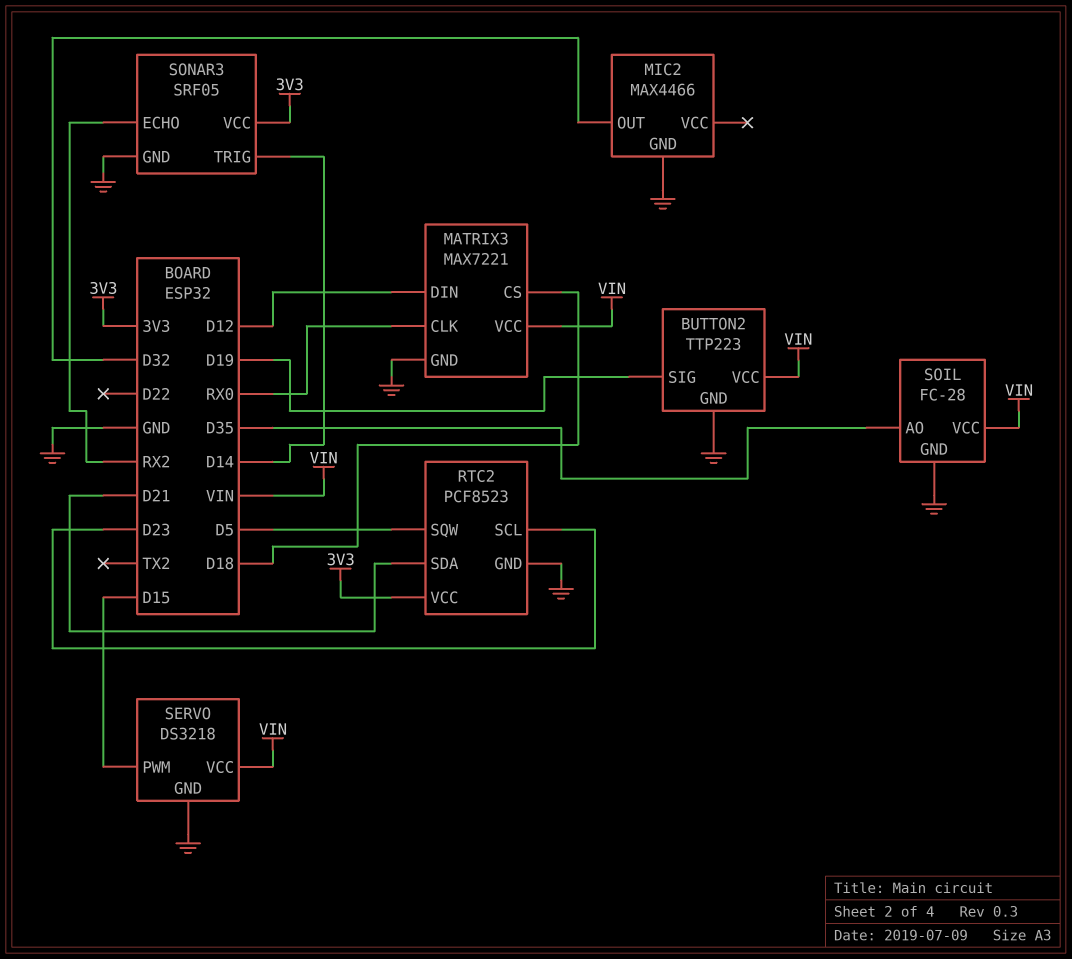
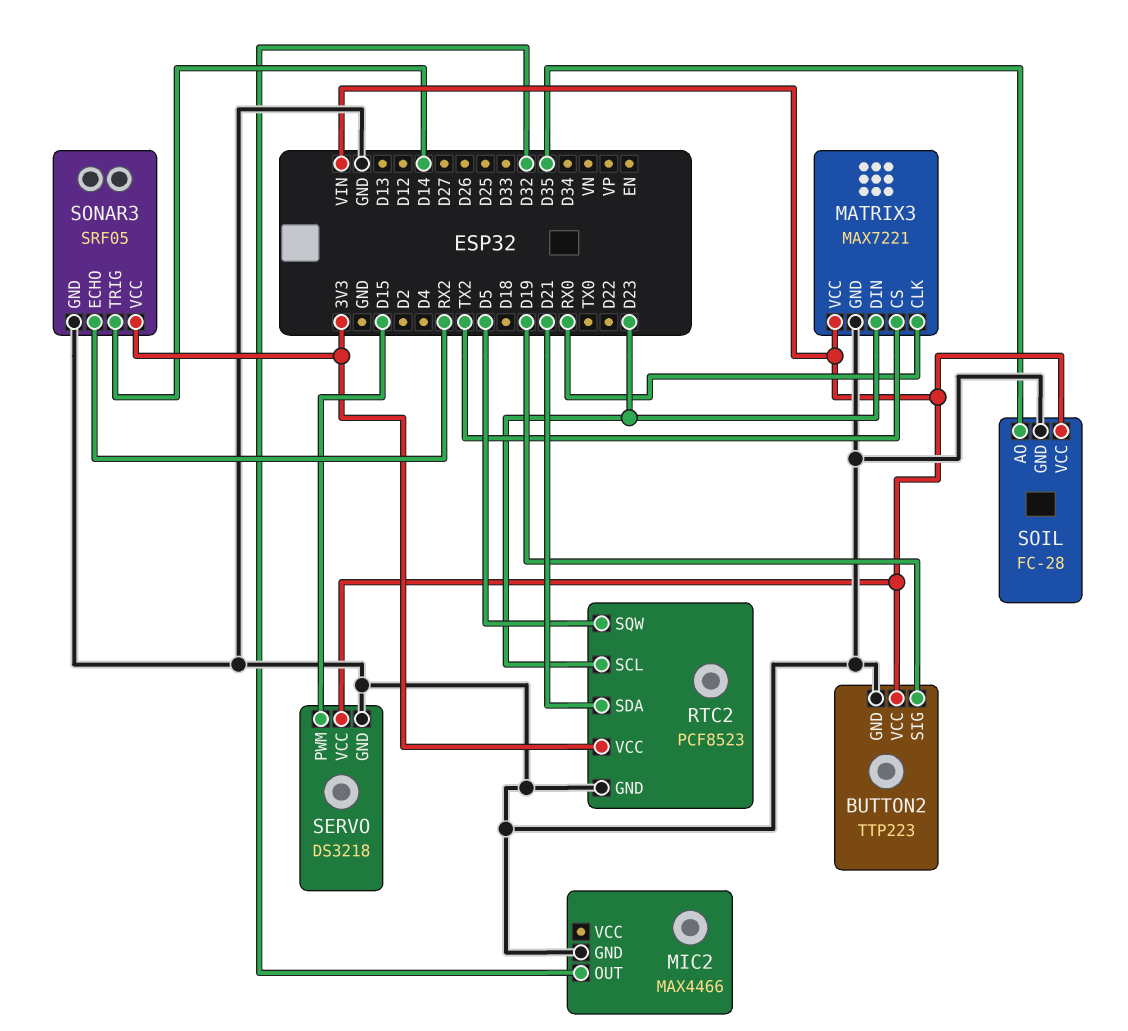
MATRIX3 pin CS: D18 -> TX2
MATRIX3 pin DIN: D12 -> D23

